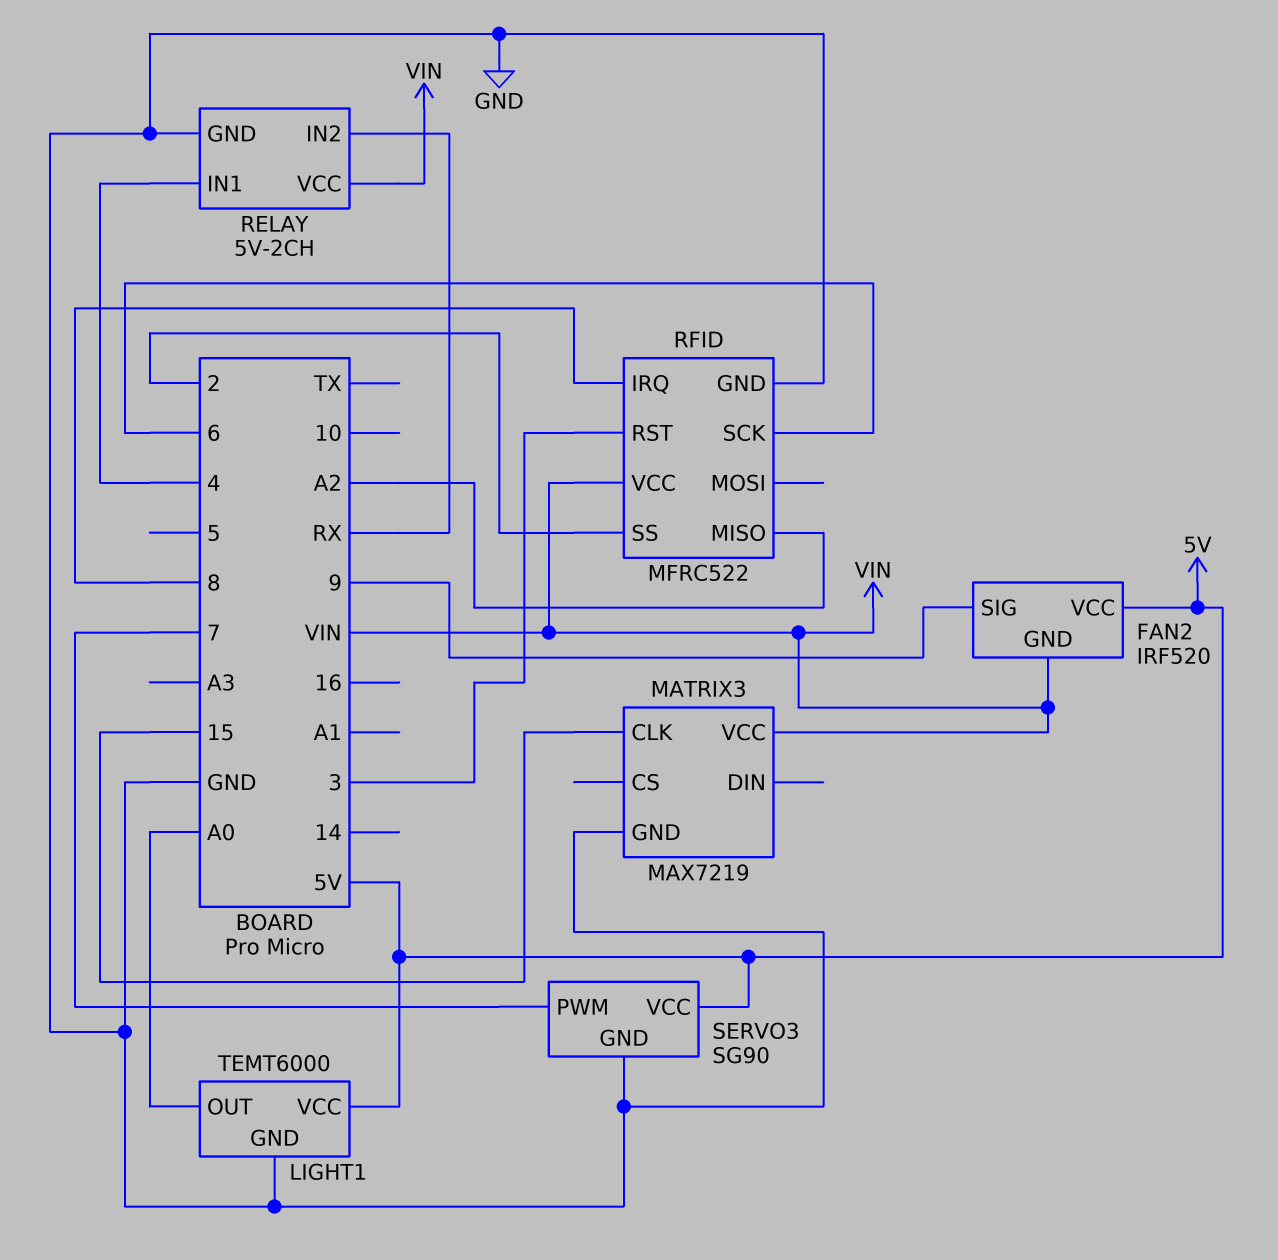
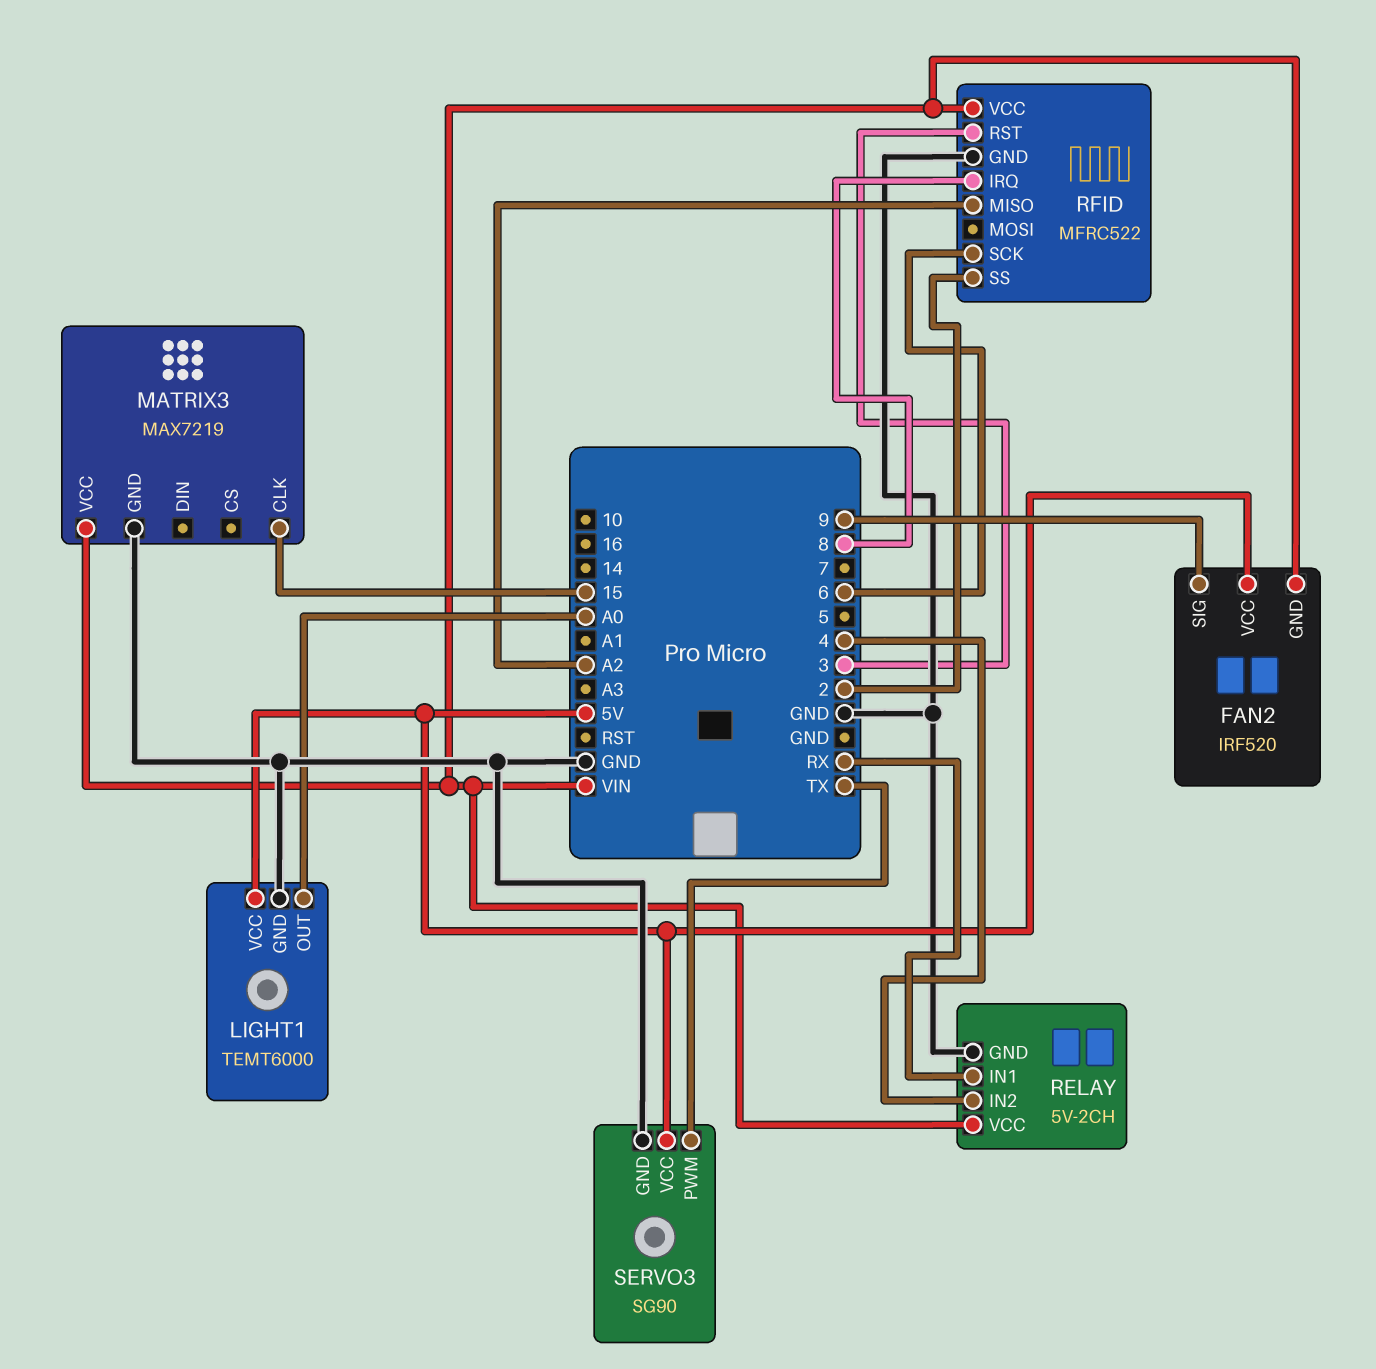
RELAY pin IN1: 4 -> RX
RELAY pin IN2: RX -> 4
SERVO3 pin PWM: 7 -> TX

